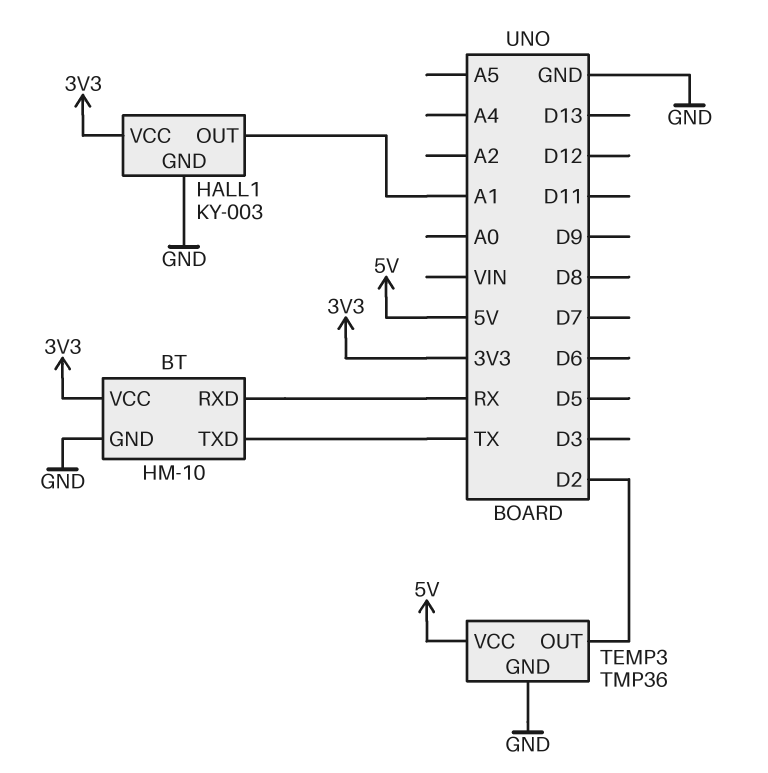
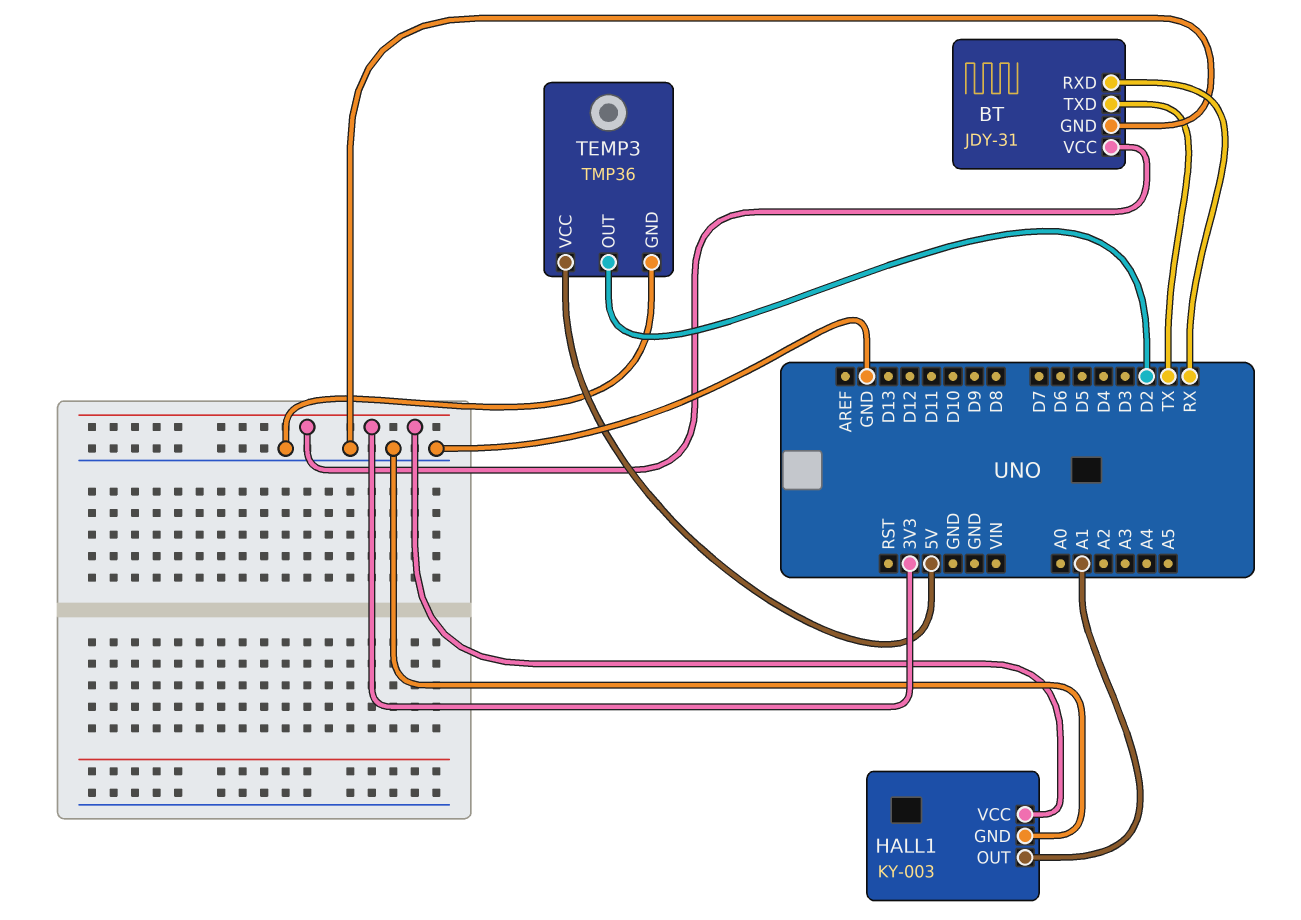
BT: HM-10 -> JDY-31

